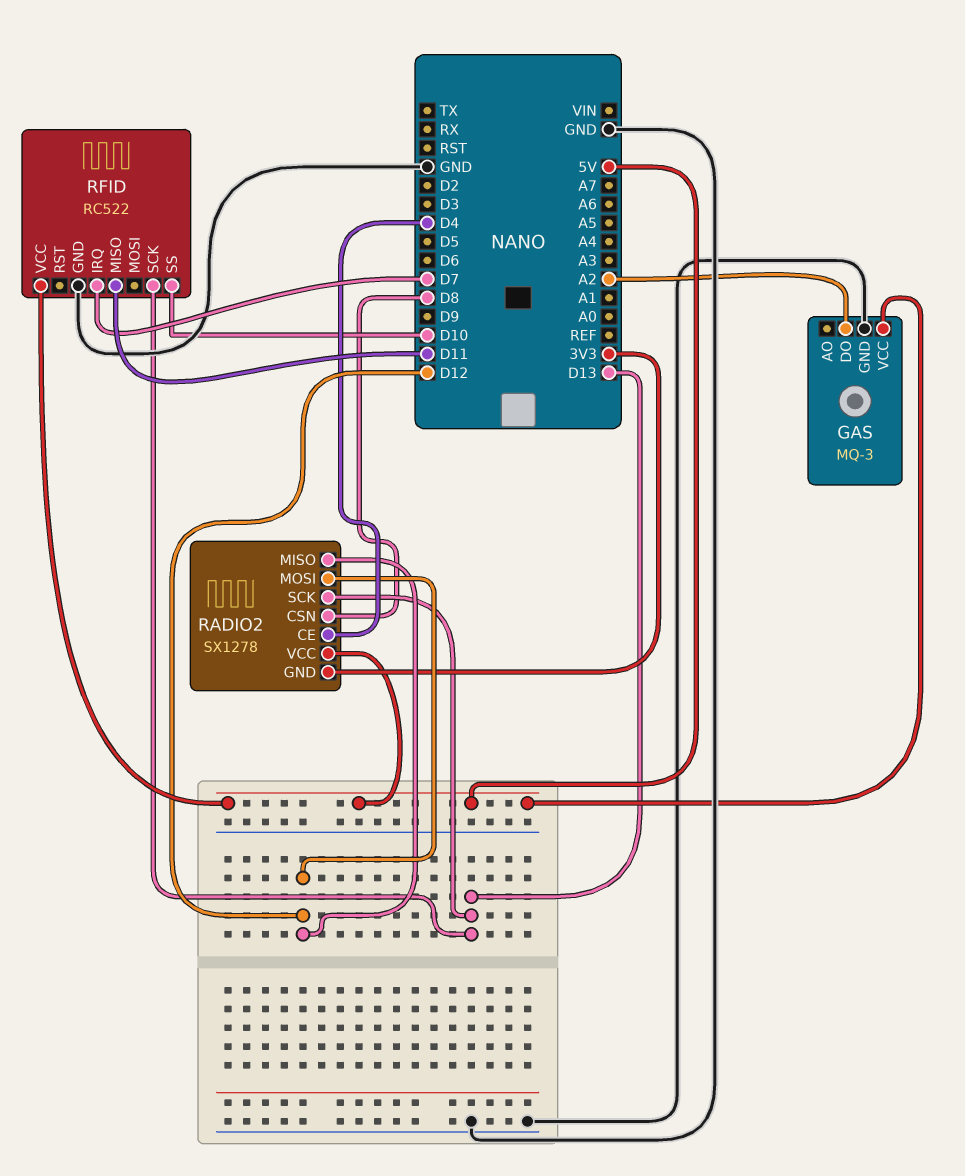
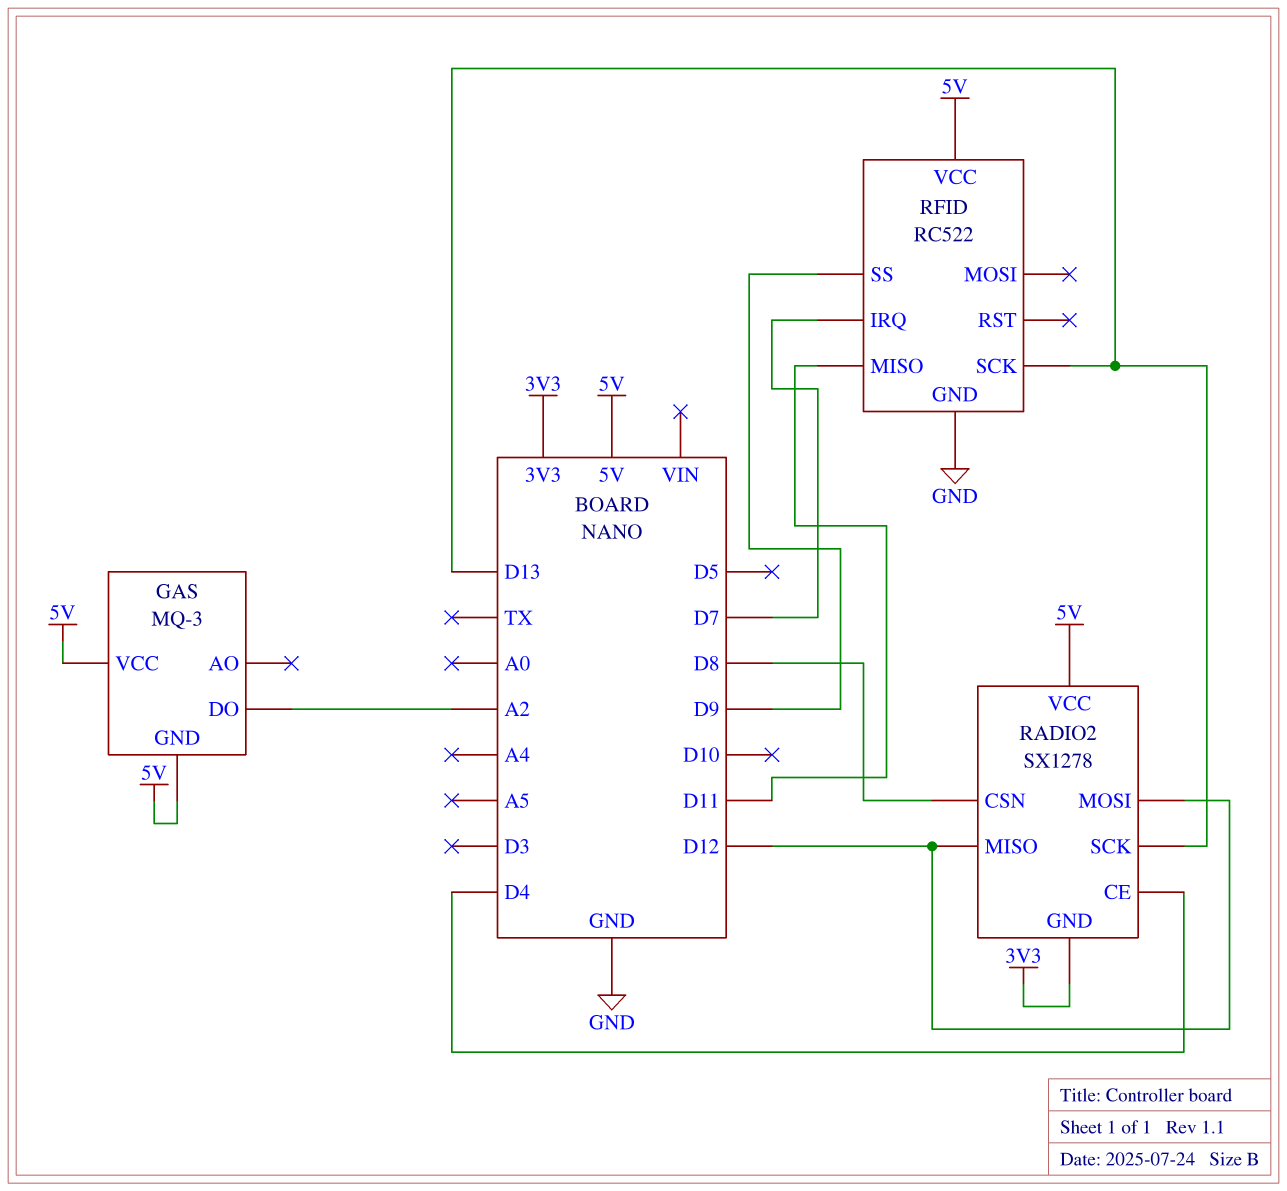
GAS pin GND: GND -> 5V
RFID pin SS: D10 -> D9

